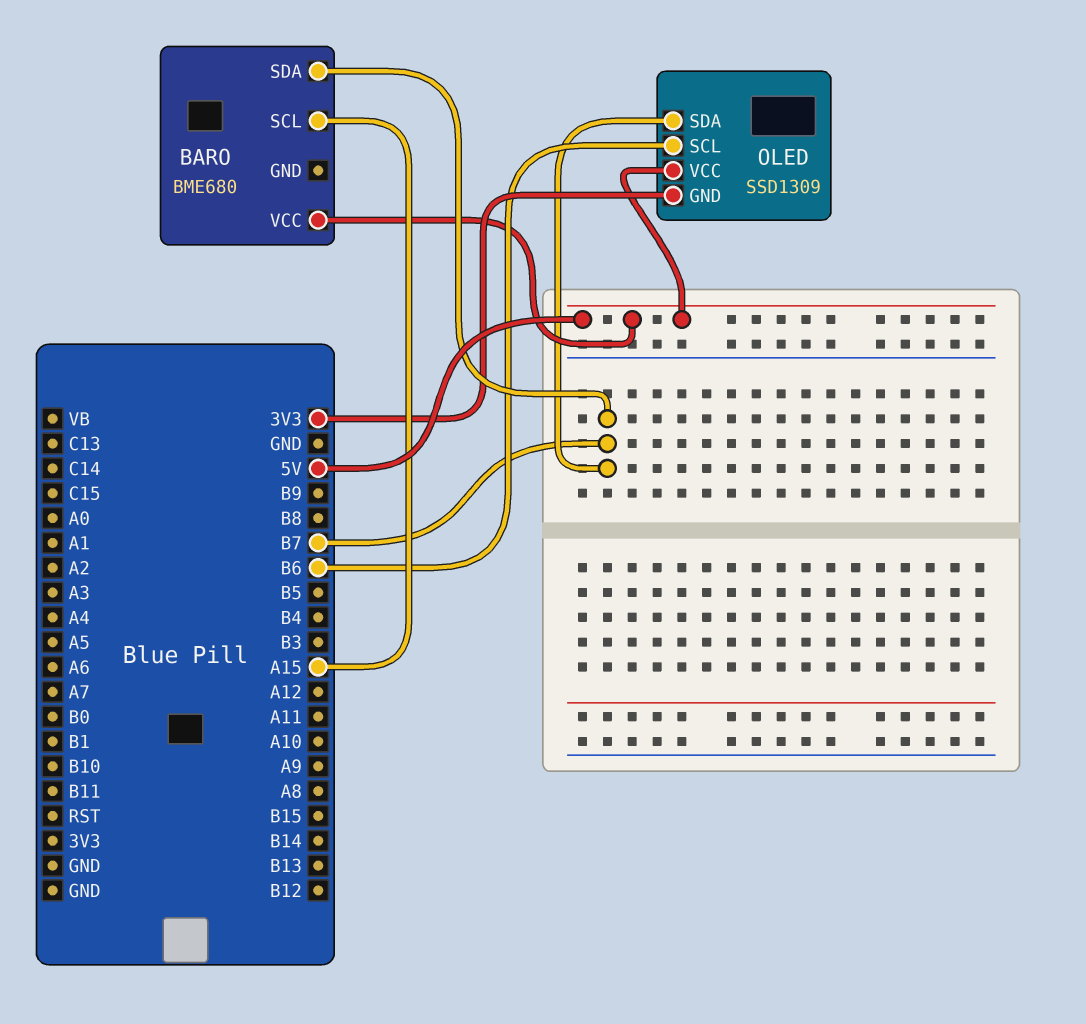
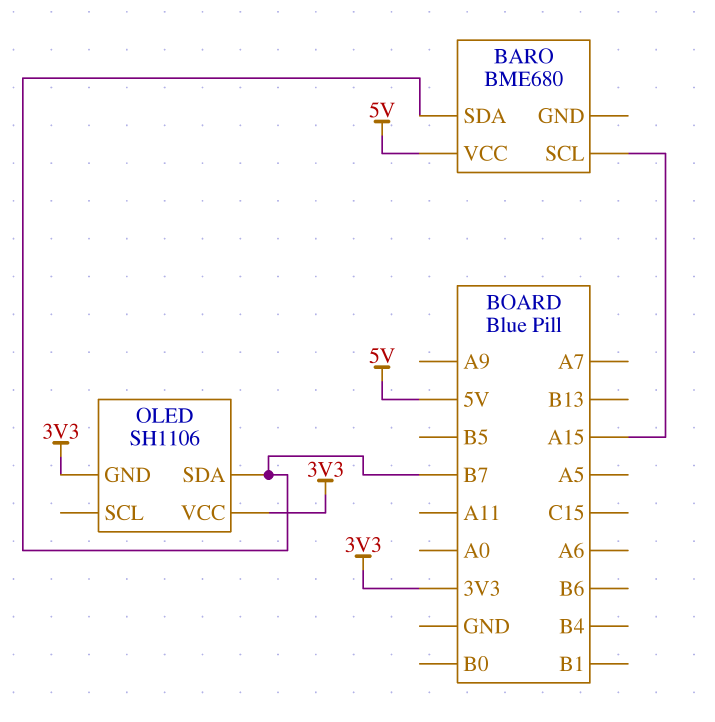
OLED: SSD1309 -> SH1106
OLED pin SCL: B6 -> none
OLED pin VCC: 5V -> 3V3

